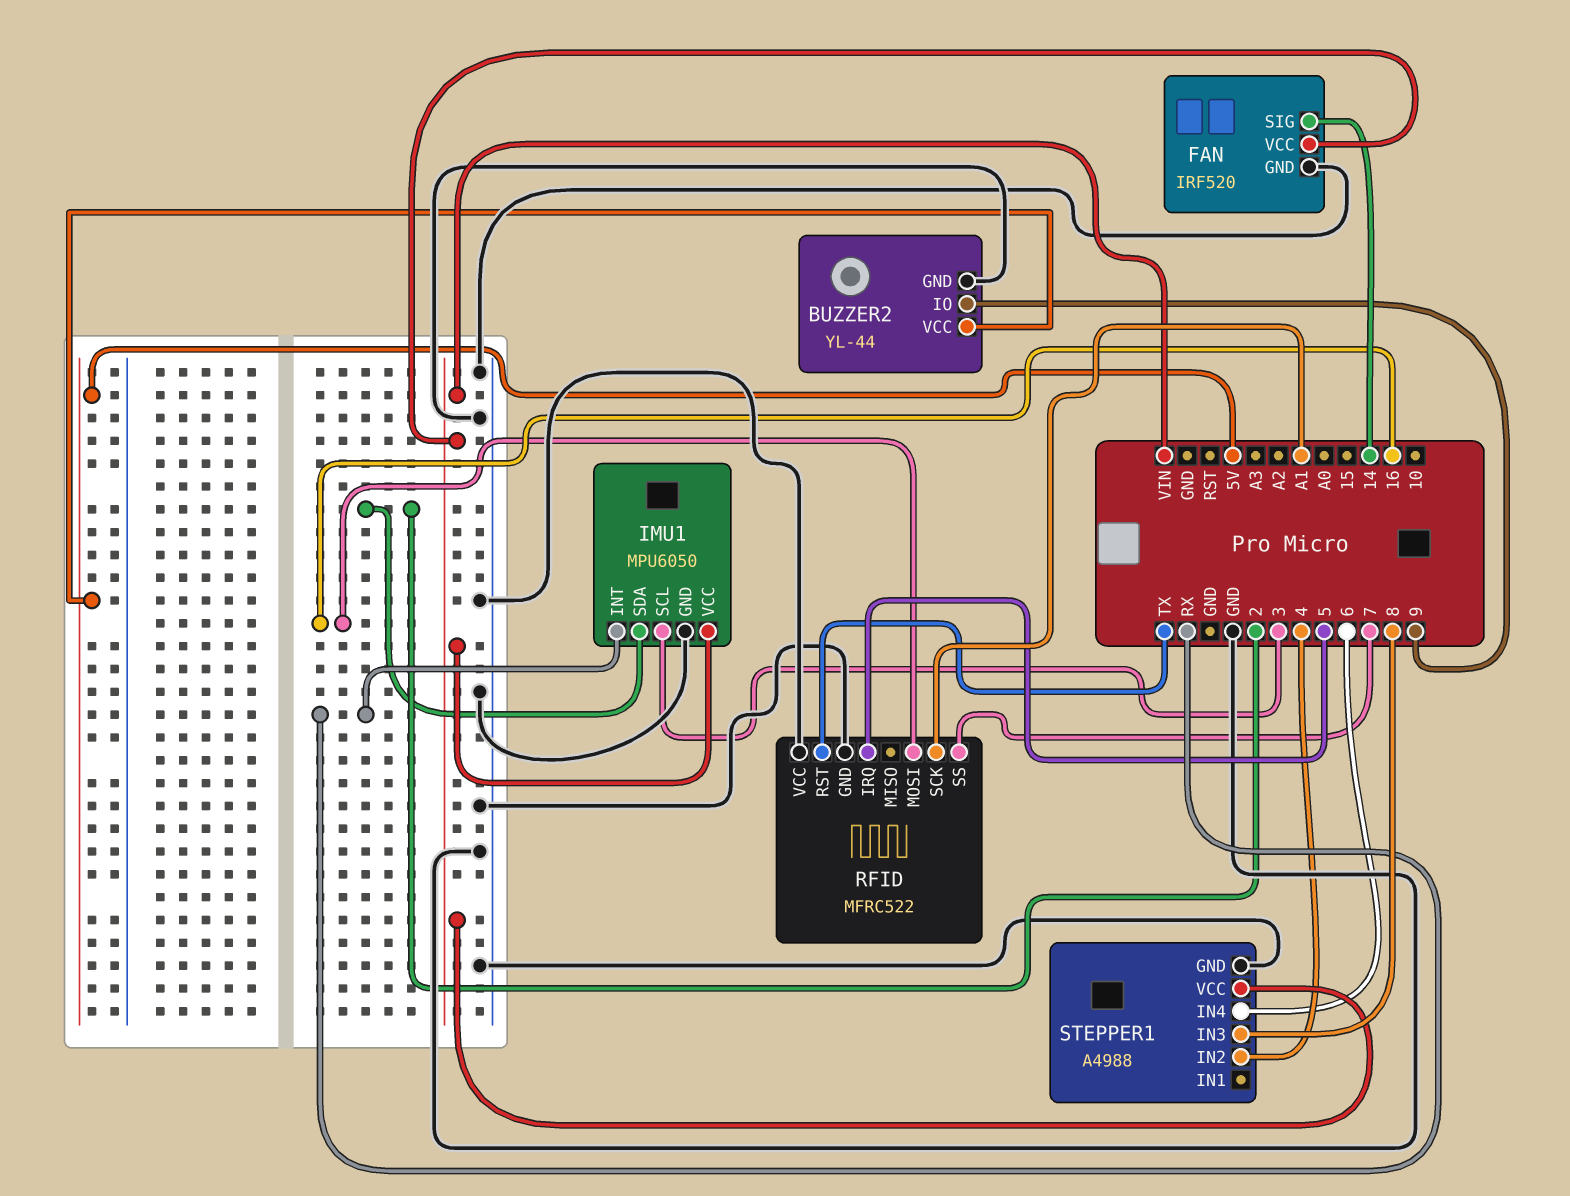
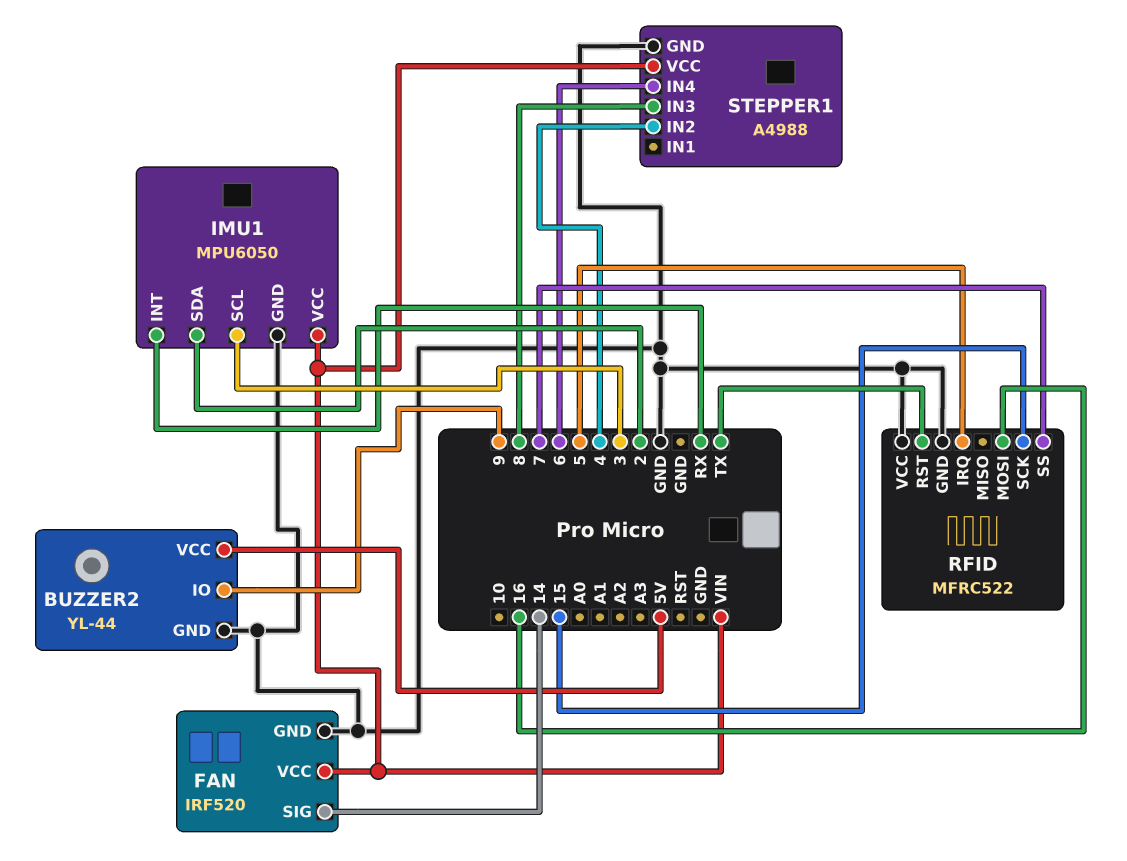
RFID pin SCK: A1 -> 15

